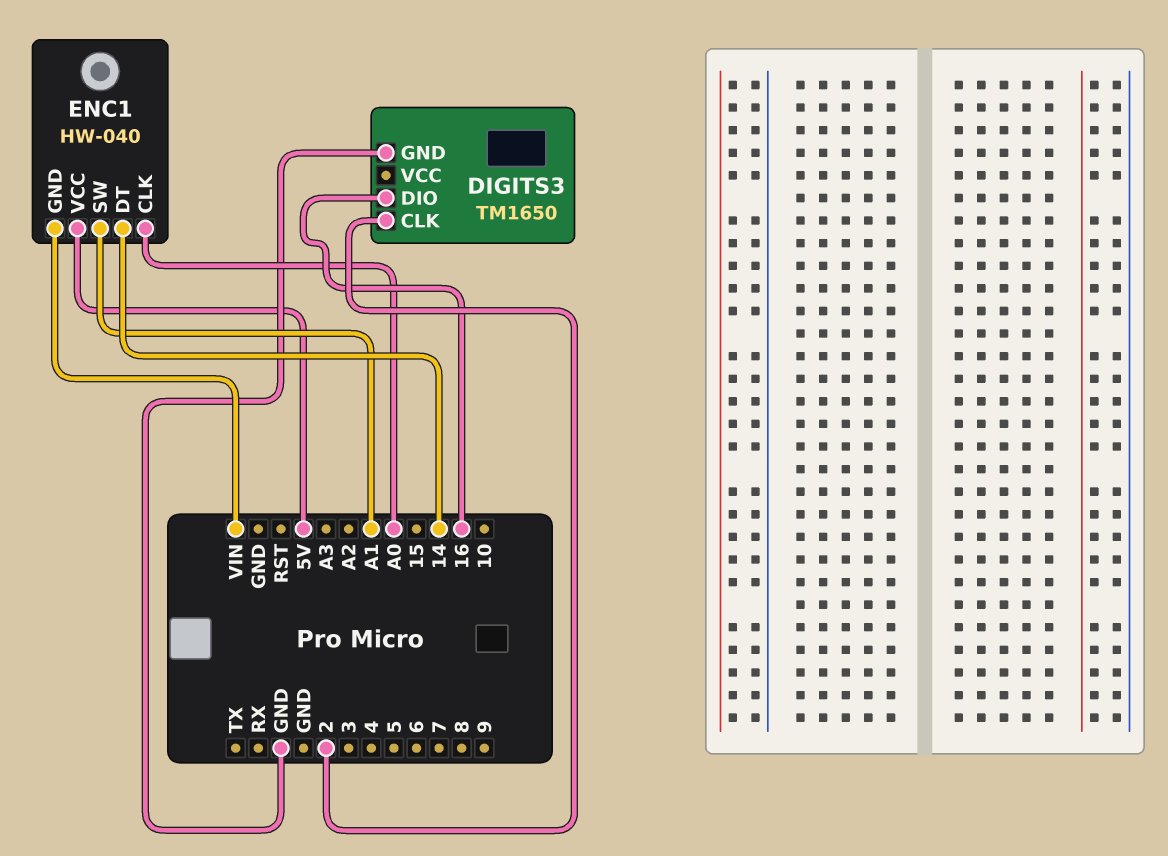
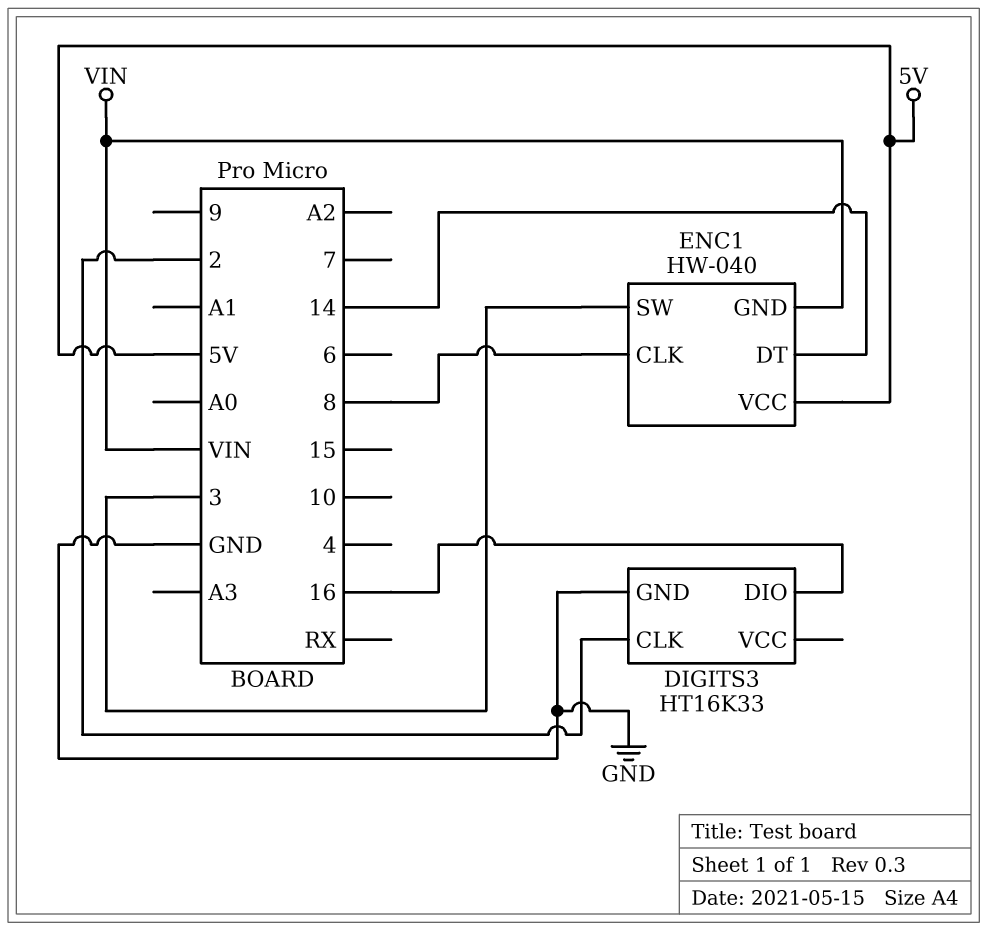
DIGITS3: TM1650 -> HT16K33
ENC1 pin CLK: A0 -> 8
ENC1 pin SW: A1 -> 3

